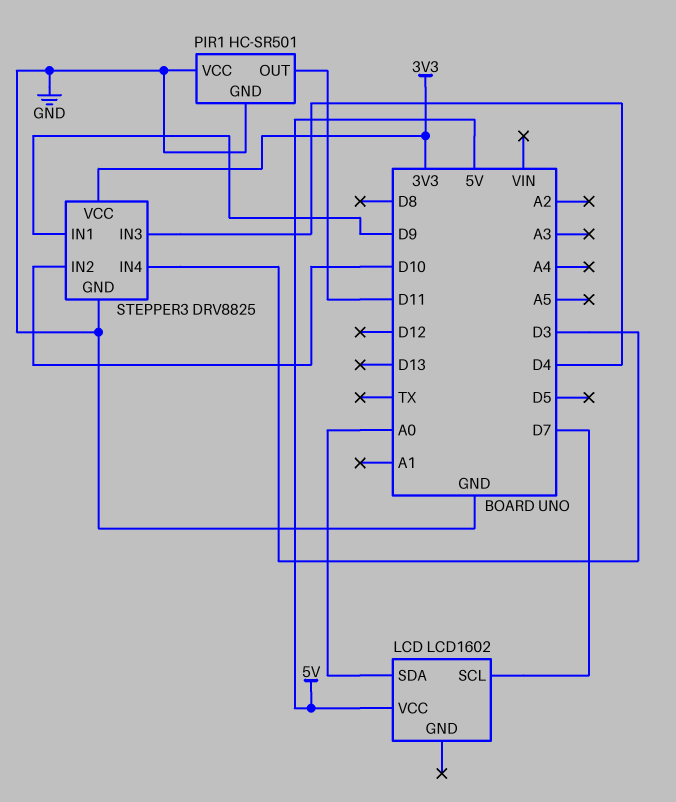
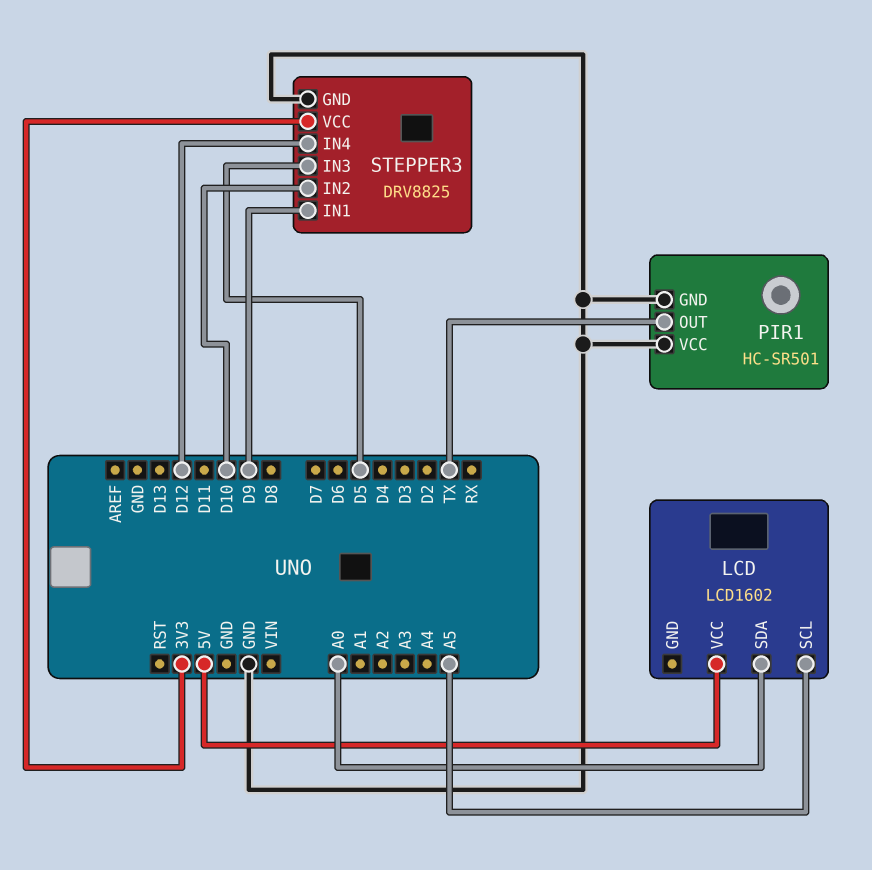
LCD pin SCL: D7 -> A5
PIR1 pin OUT: D11 -> TX
STEPPER3 pin IN3: D4 -> D5
STEPPER3 pin IN4: D3 -> D12

